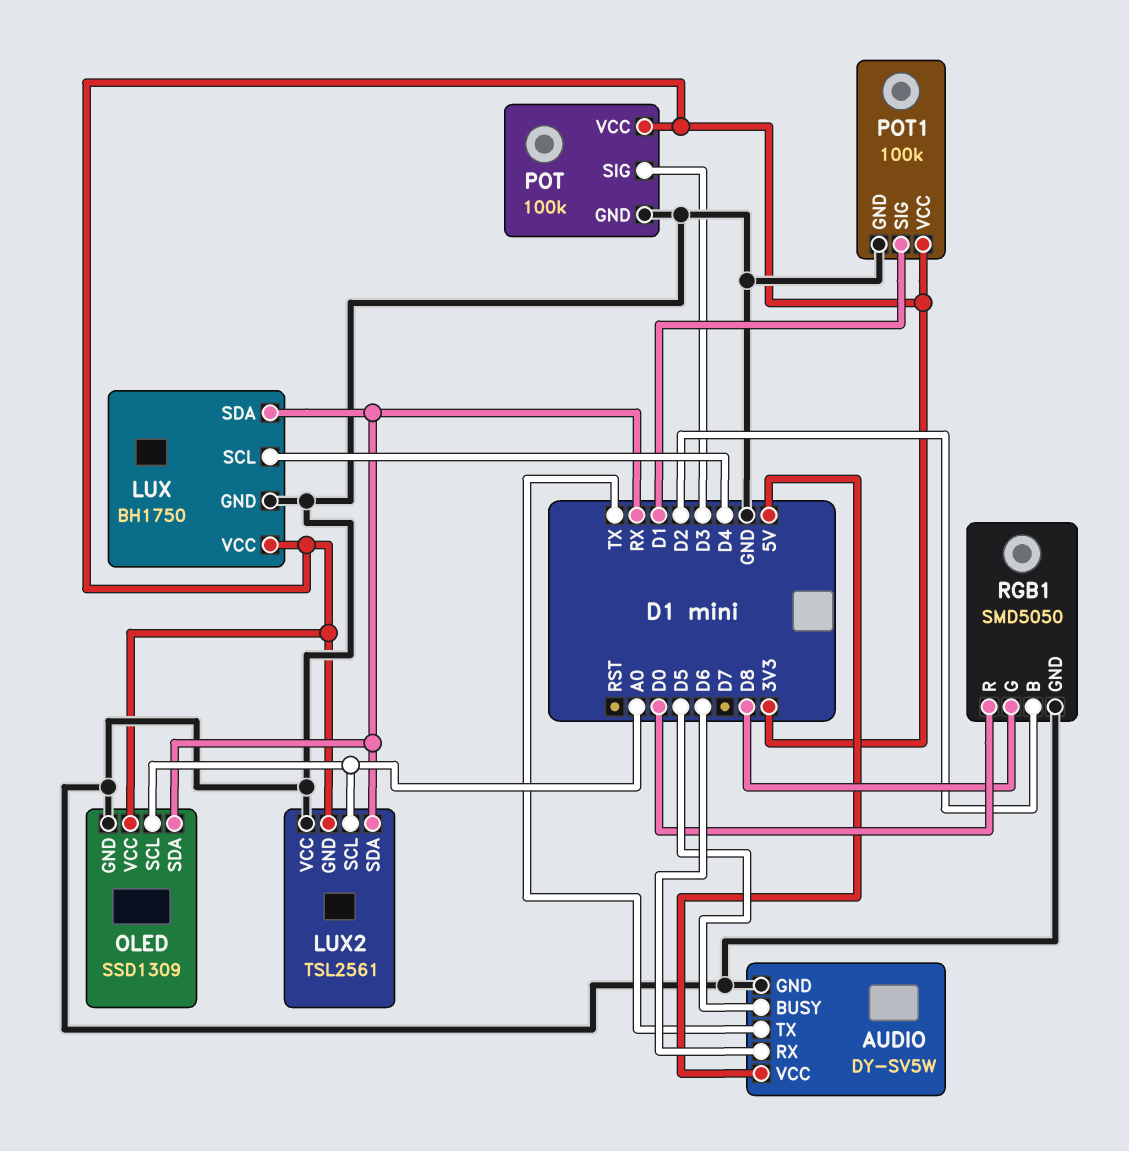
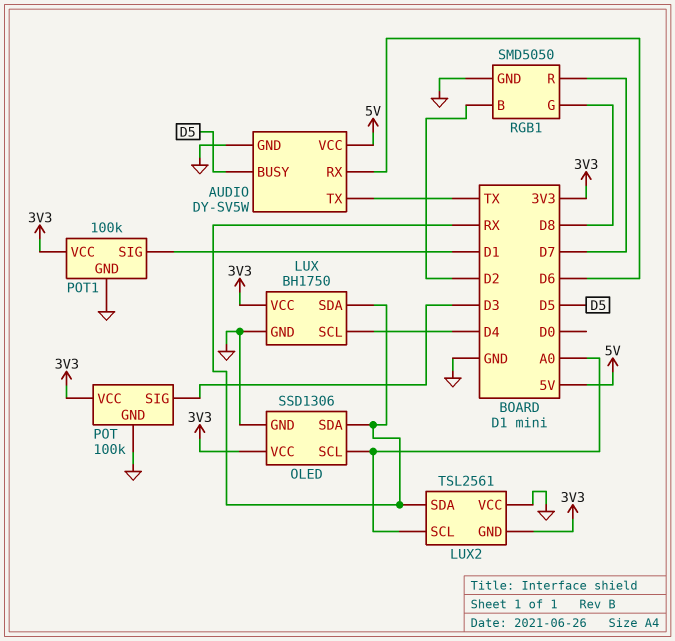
OLED: SSD1309 -> SSD1306
RGB1 pin R: D0 -> D7

